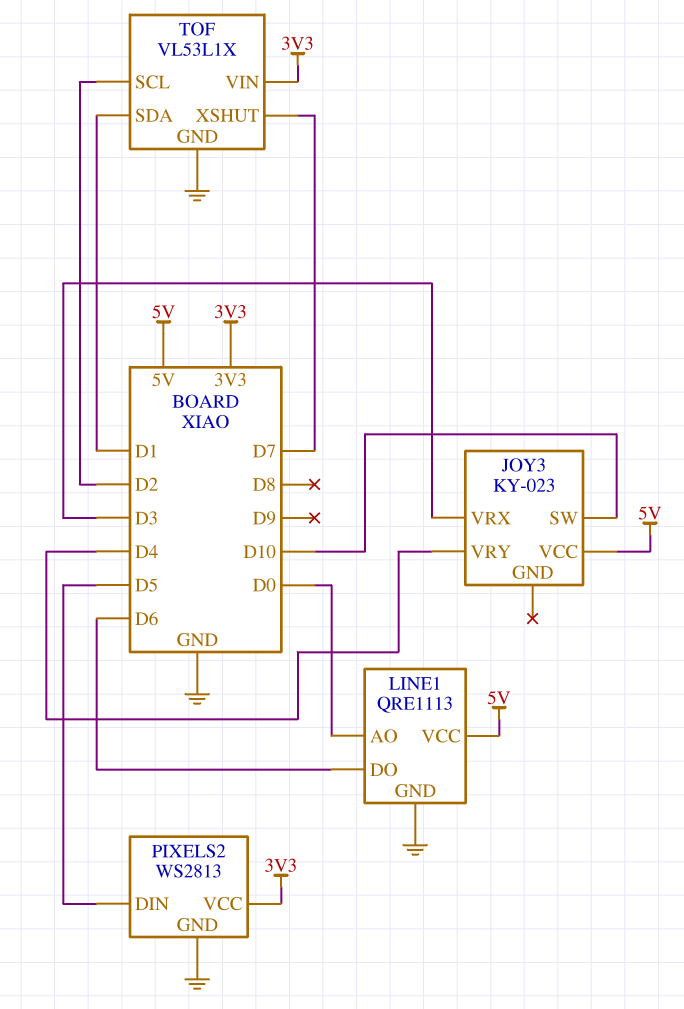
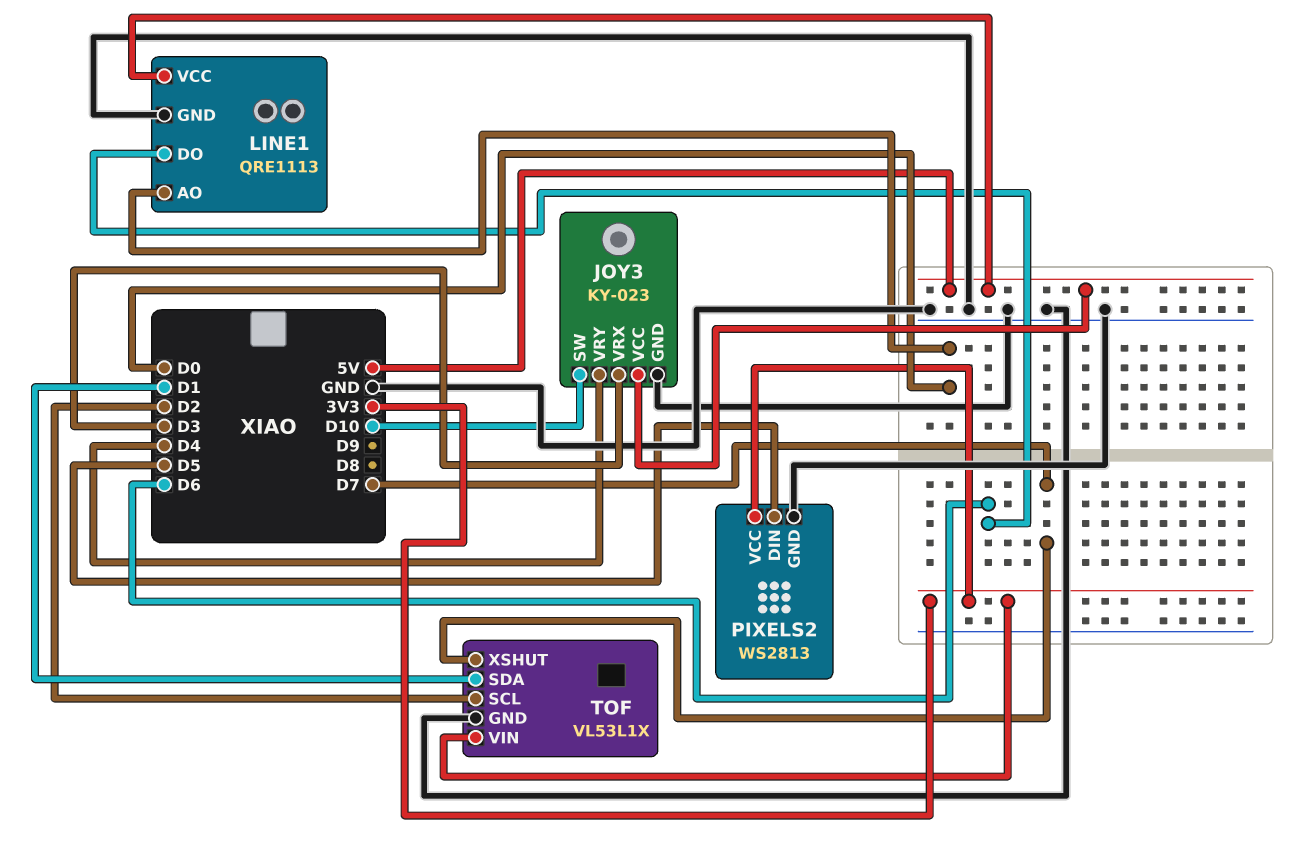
JOY3 pin GND: none -> GND

